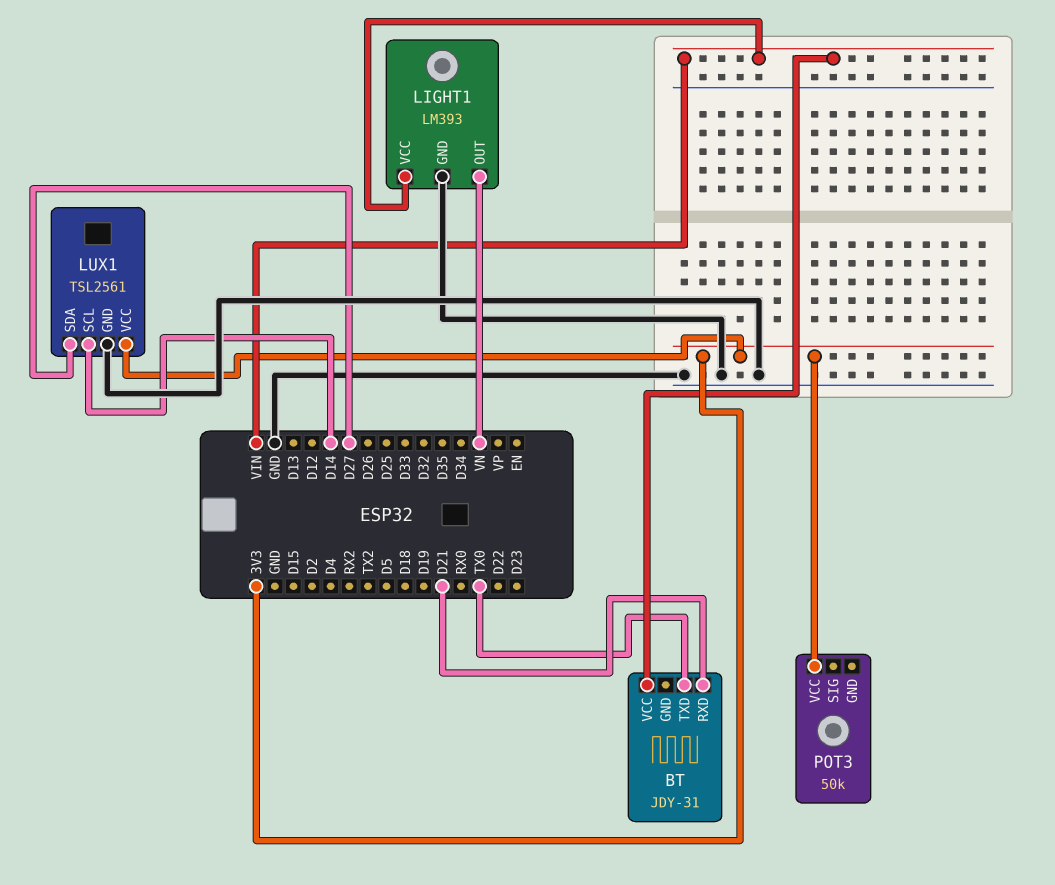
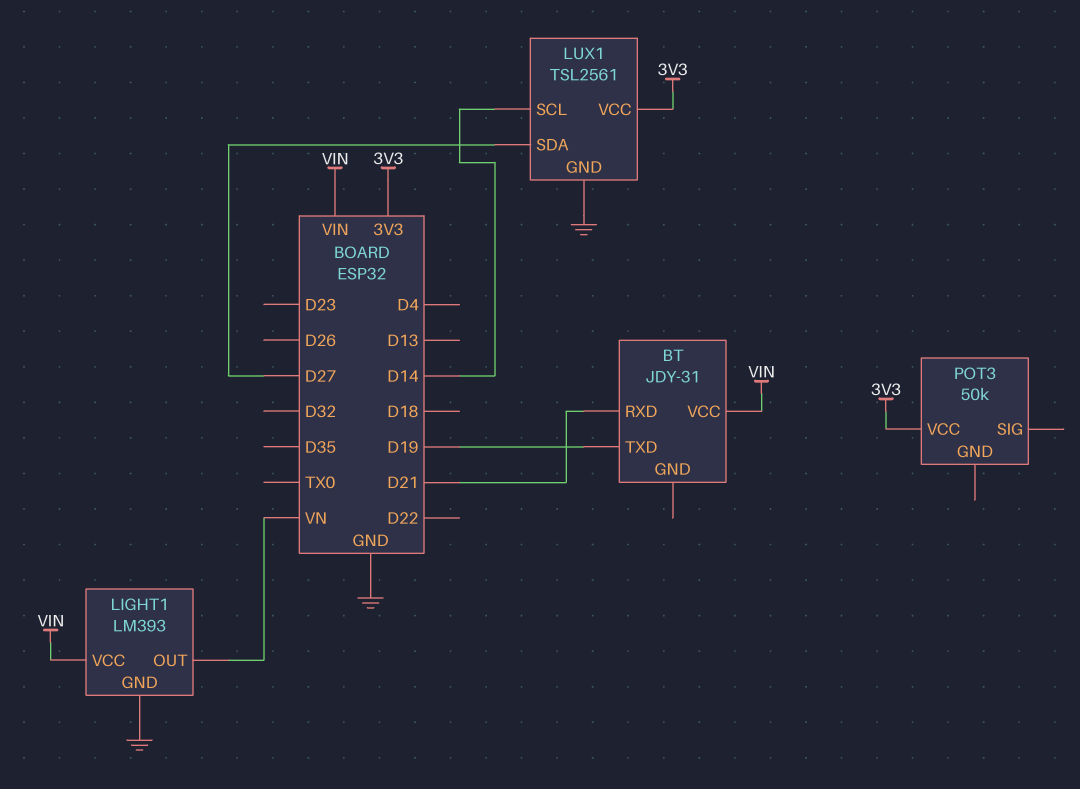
BT pin TXD: TX0 -> D19

